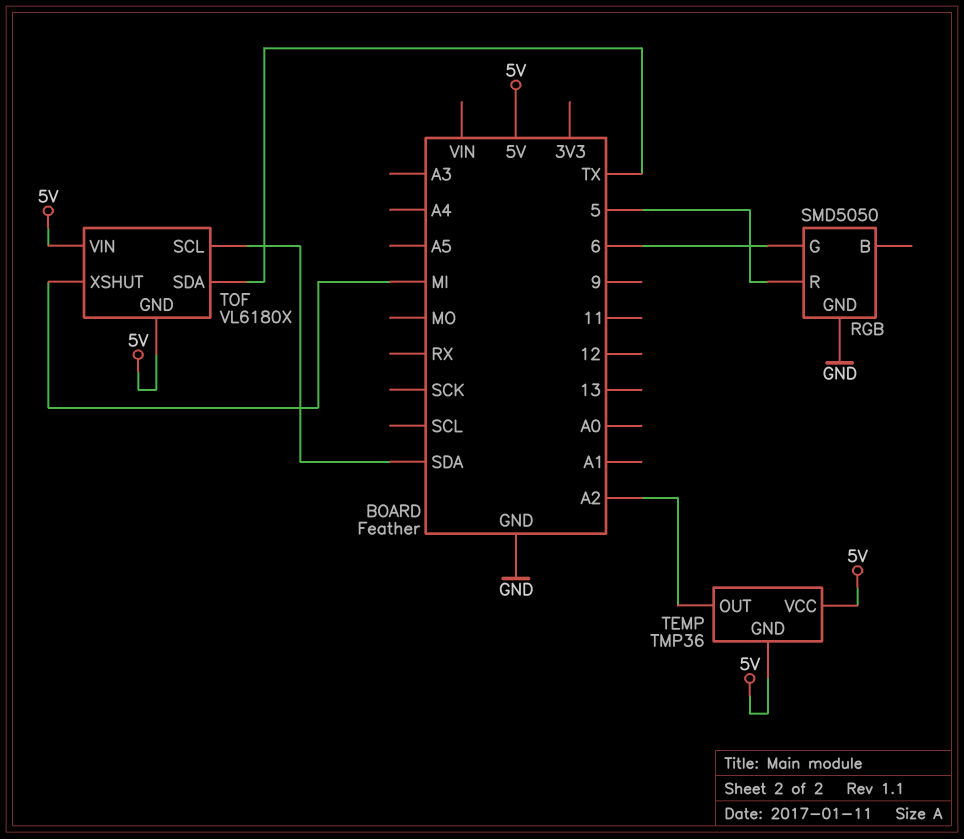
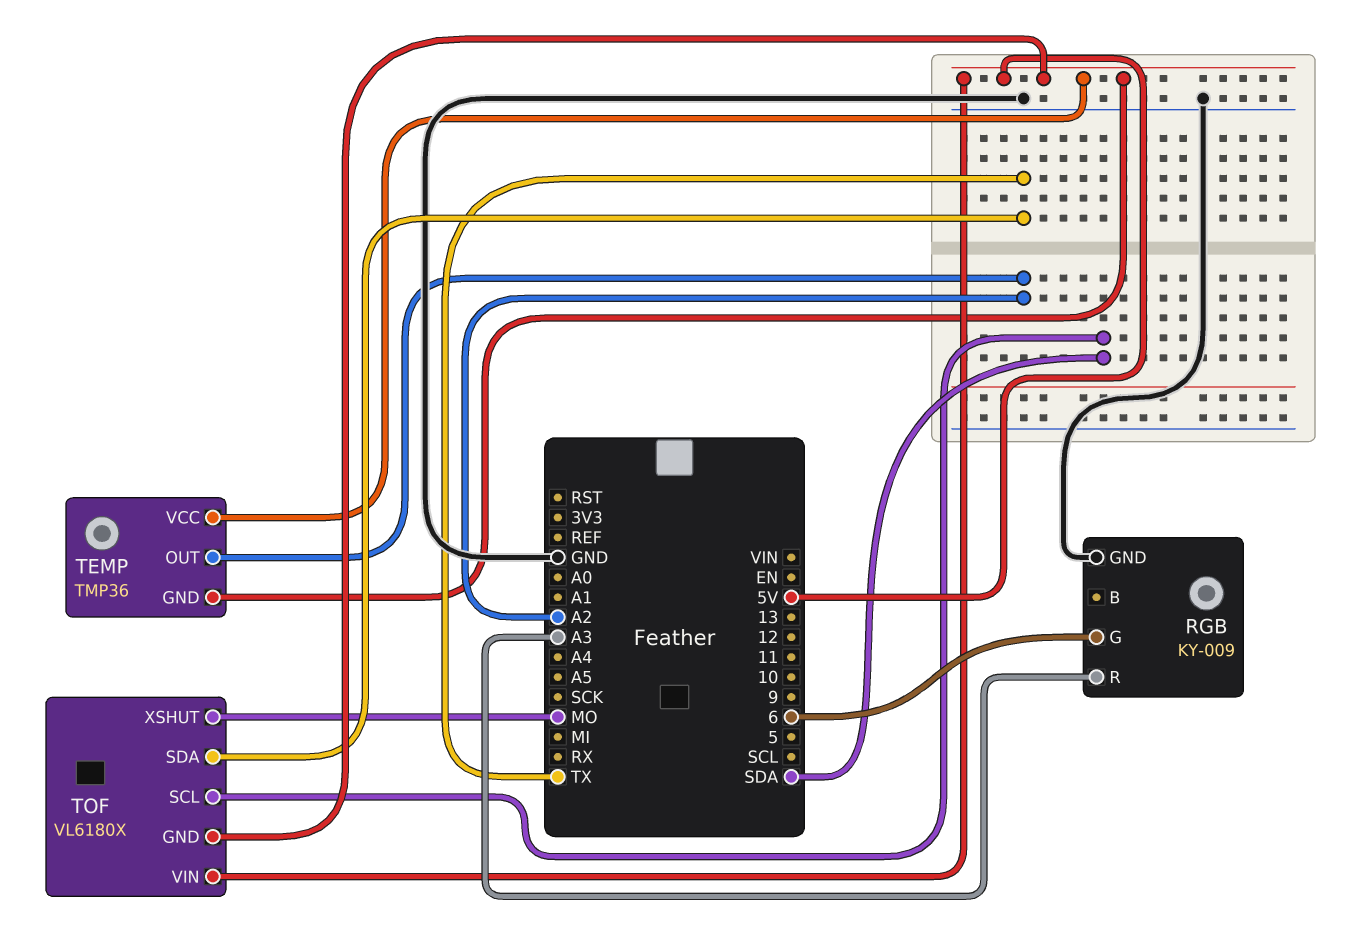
RGB: SMD5050 -> KY-009
RGB pin R: 5 -> A3
TOF pin XSHUT: MI -> MO

